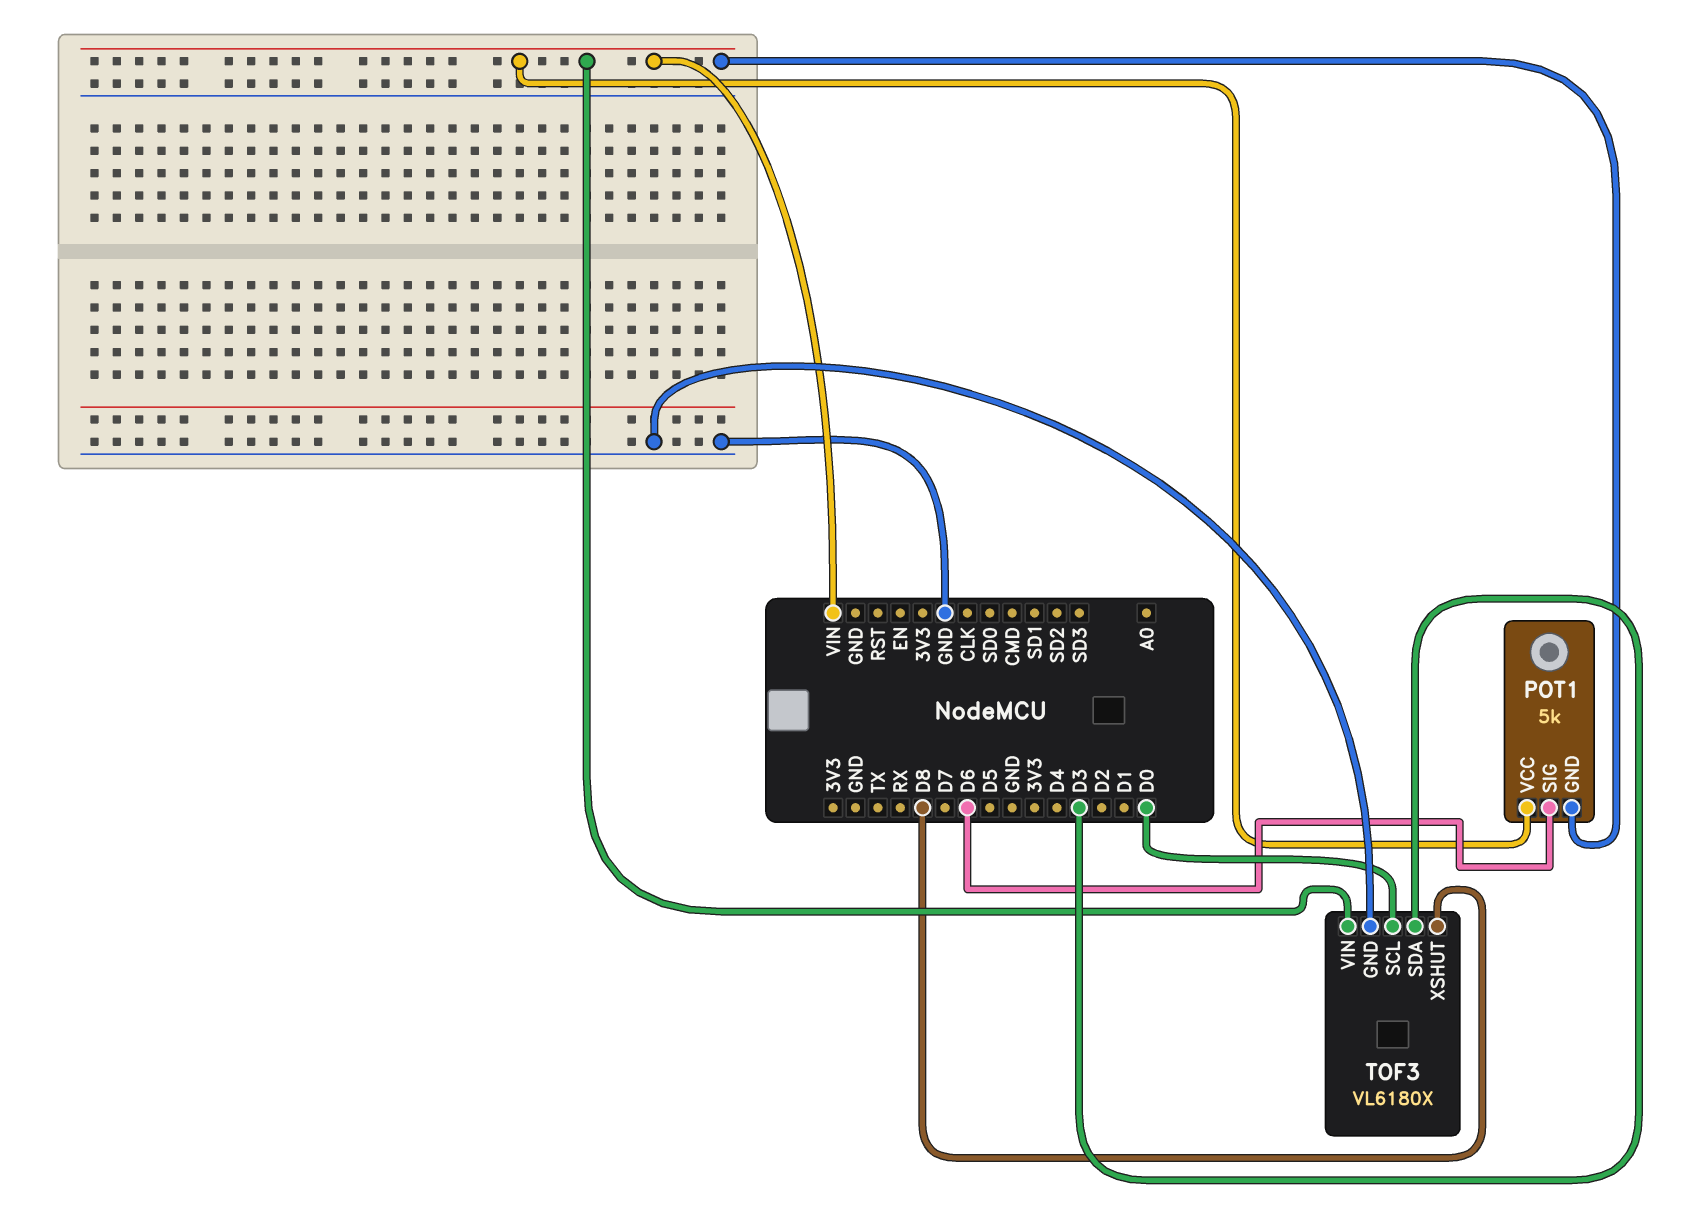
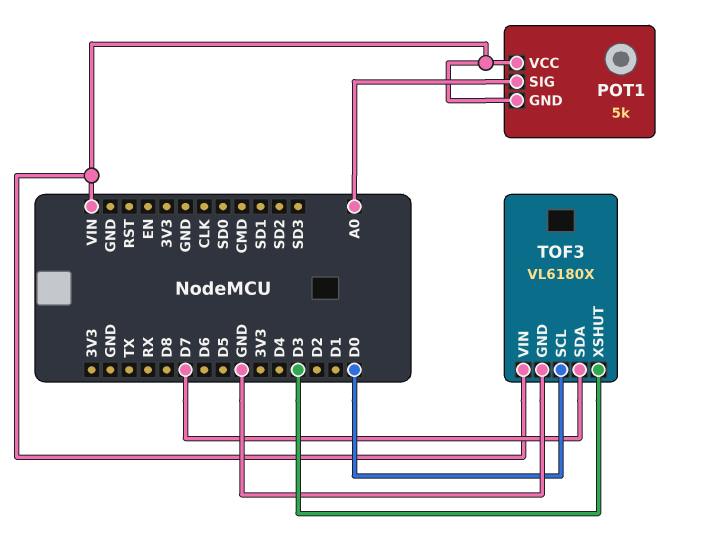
POT1 pin SIG: D6 -> A0
TOF3 pin SDA: D3 -> D7
TOF3 pin XSHUT: D8 -> D3

